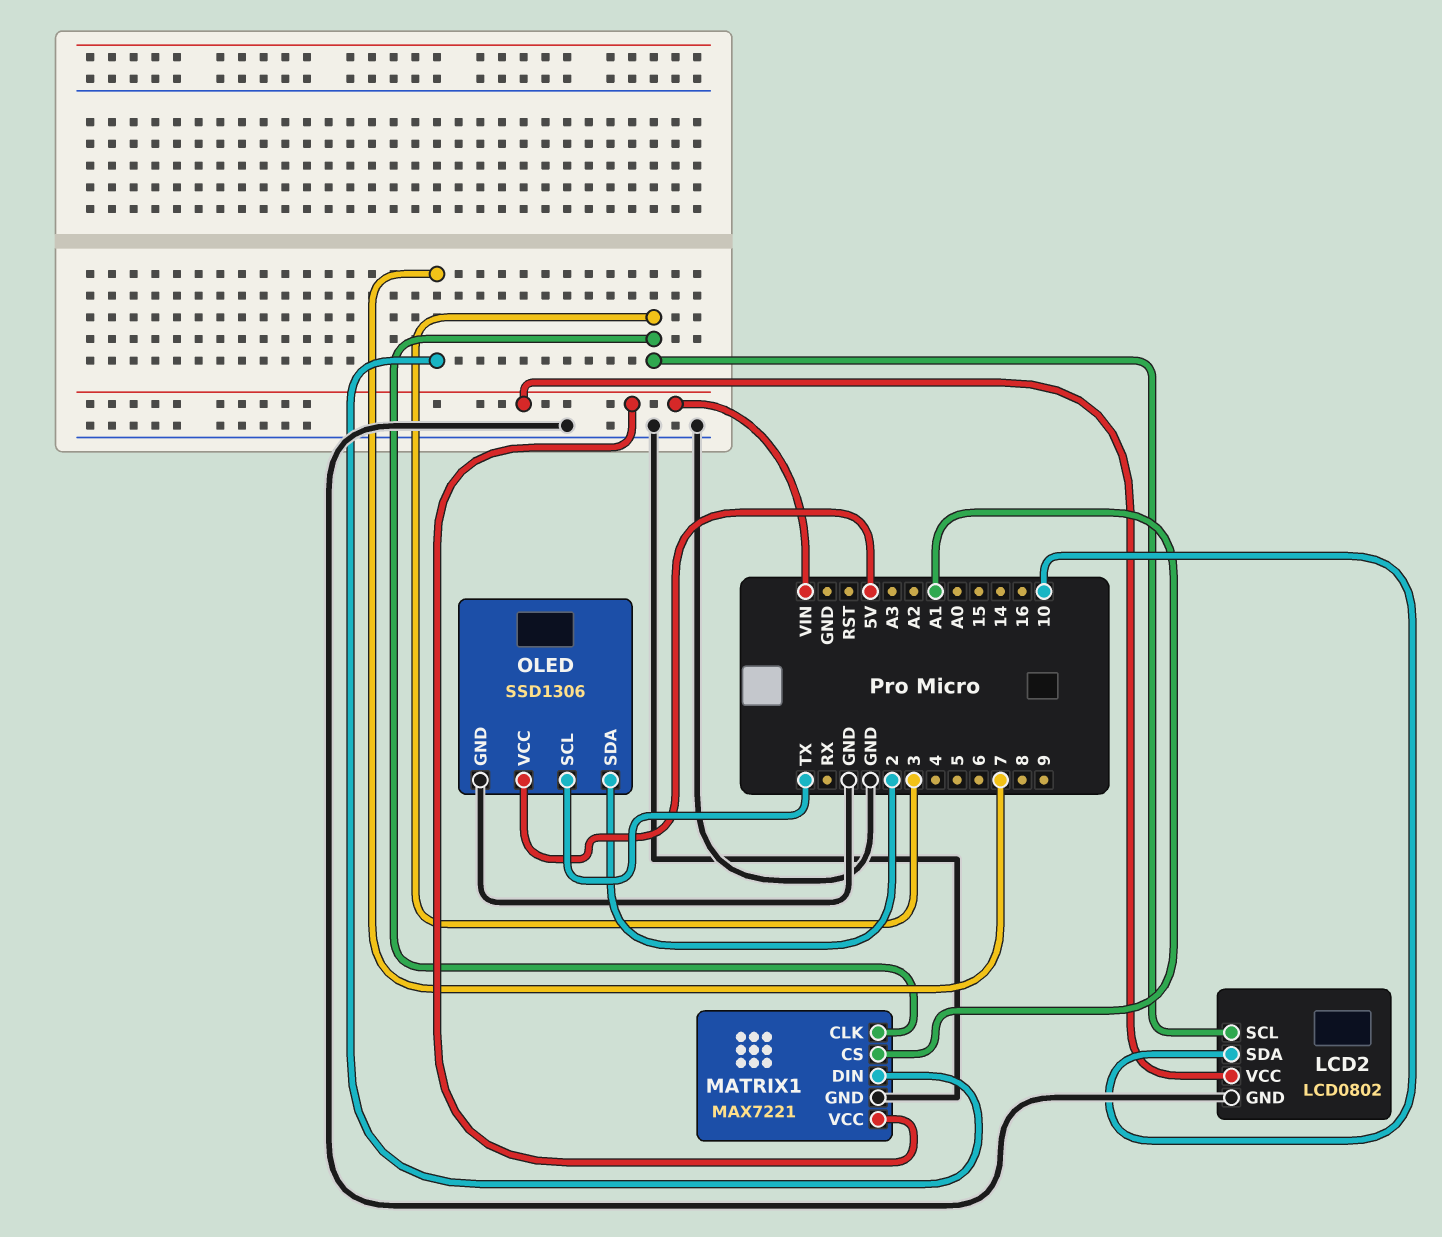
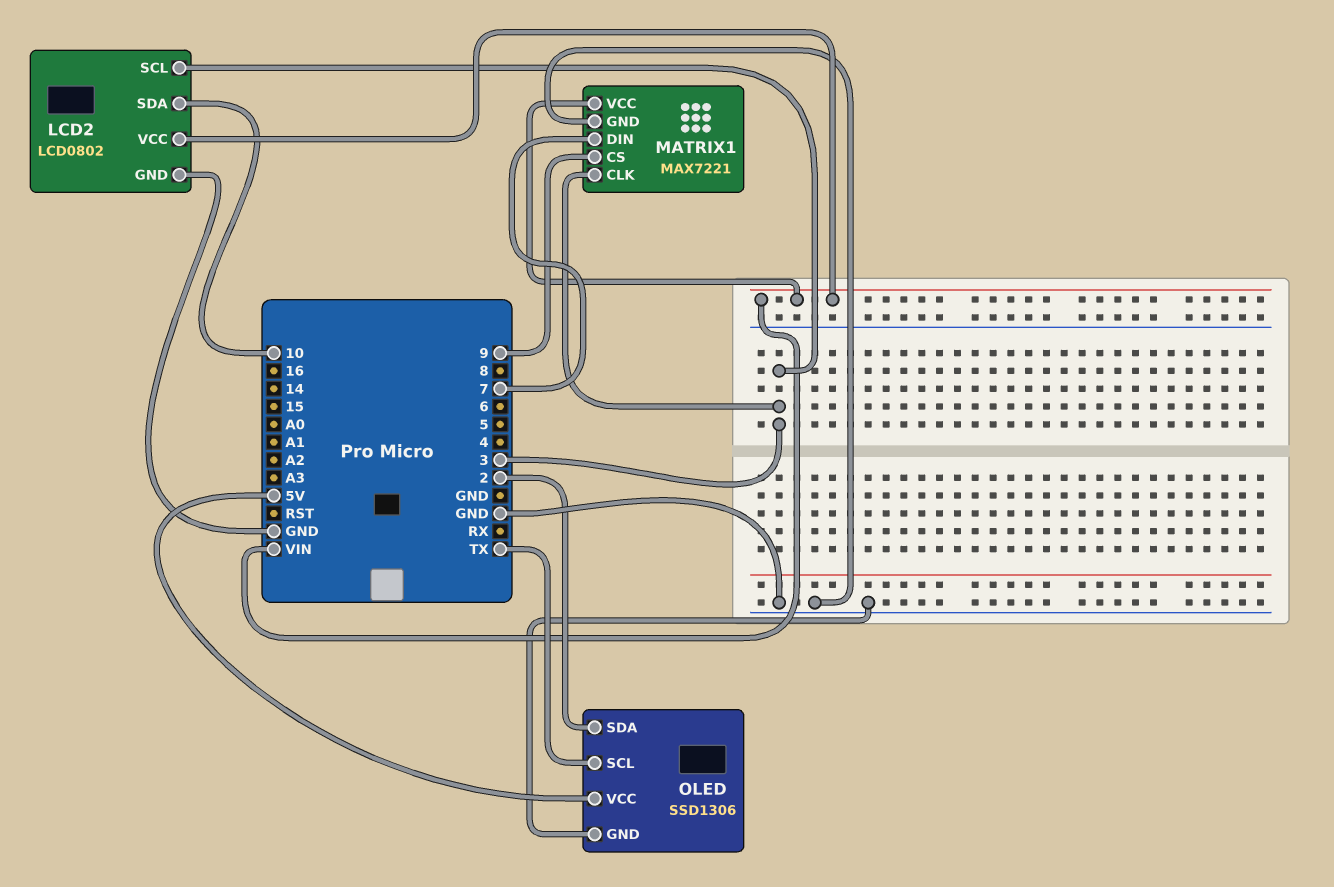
MATRIX1 pin CS: A1 -> 9

